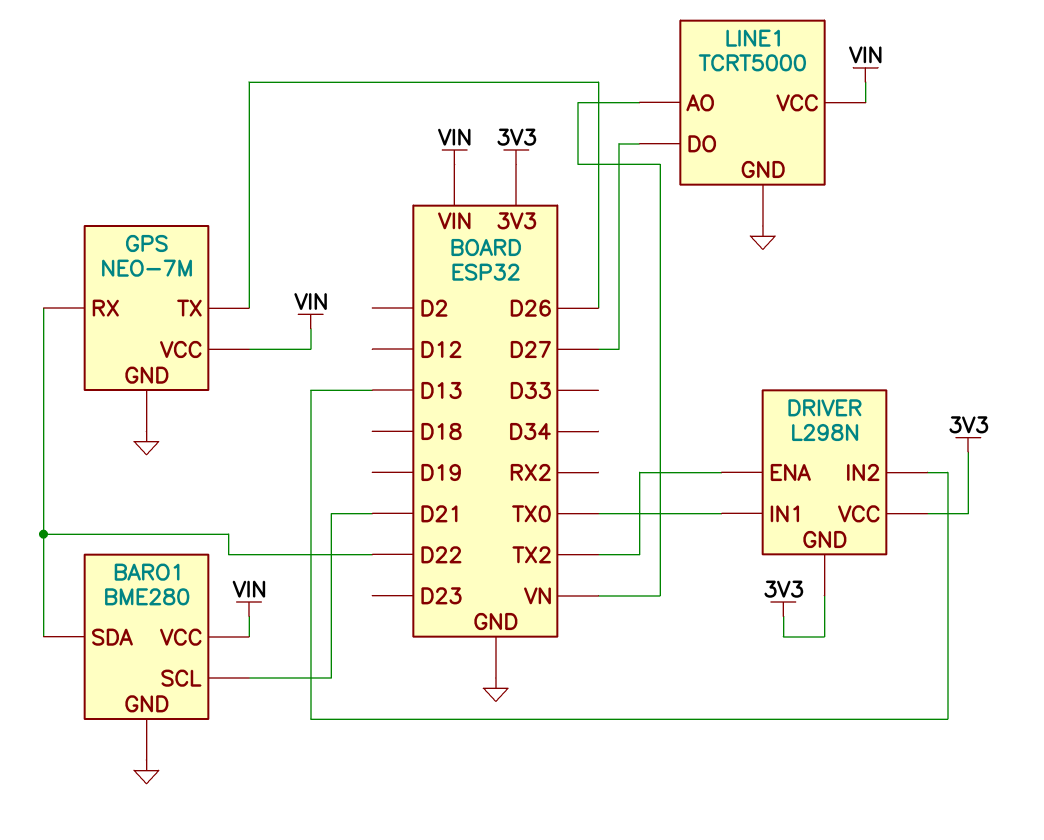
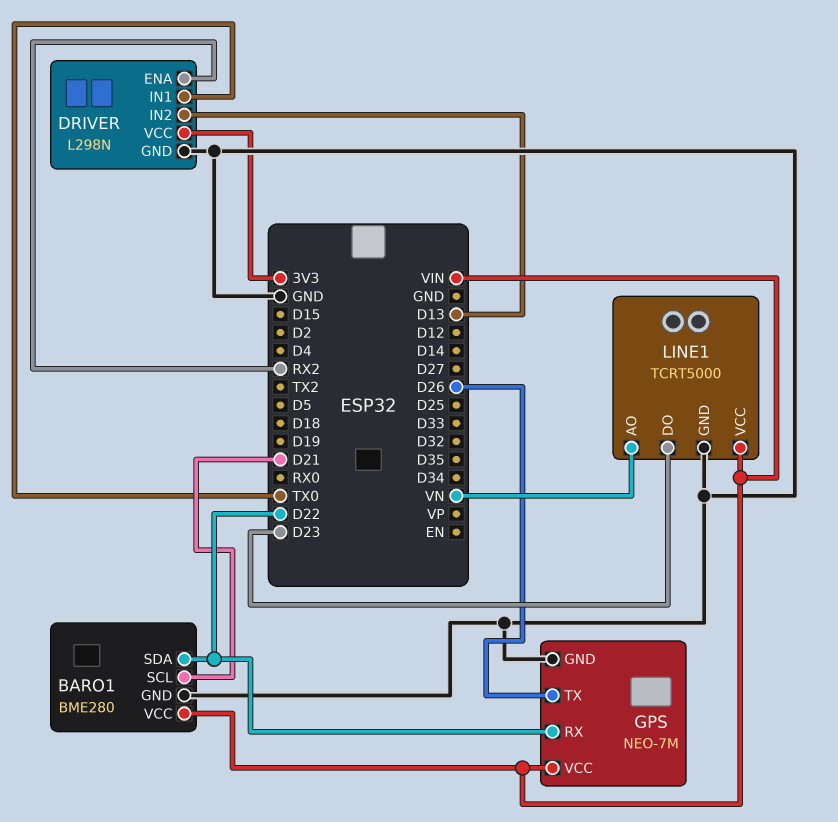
DRIVER pin ENA: TX2 -> RX2
DRIVER pin GND: 3V3 -> GND
LINE1 pin DO: D27 -> D23

